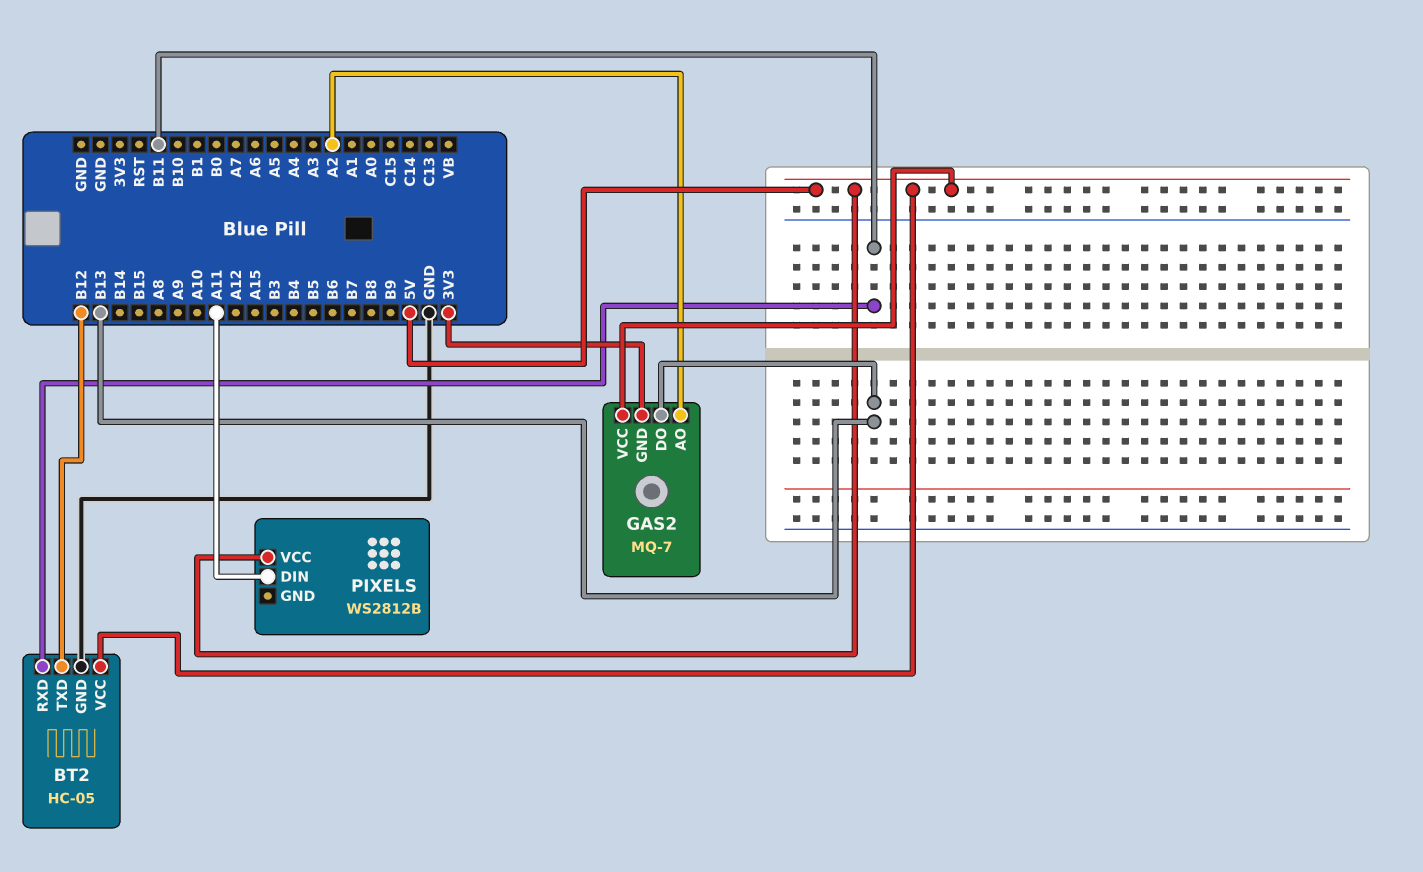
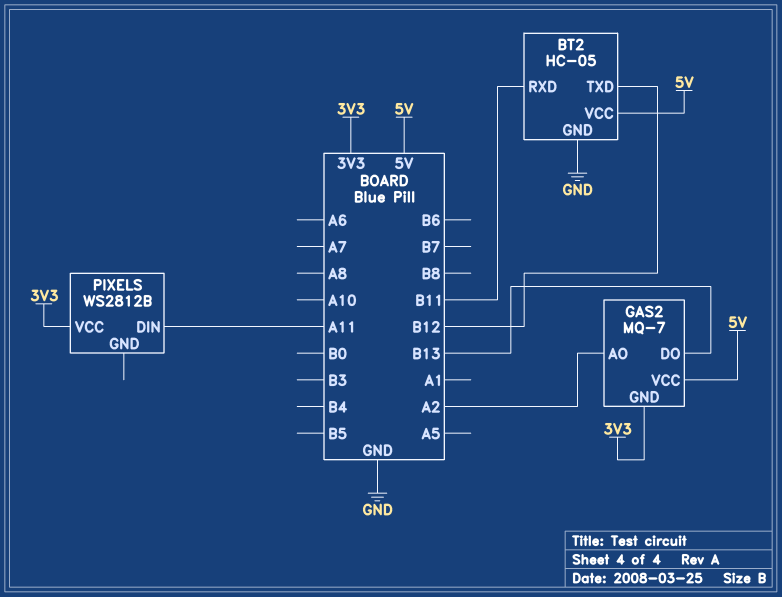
PIXELS pin VCC: 5V -> 3V3

